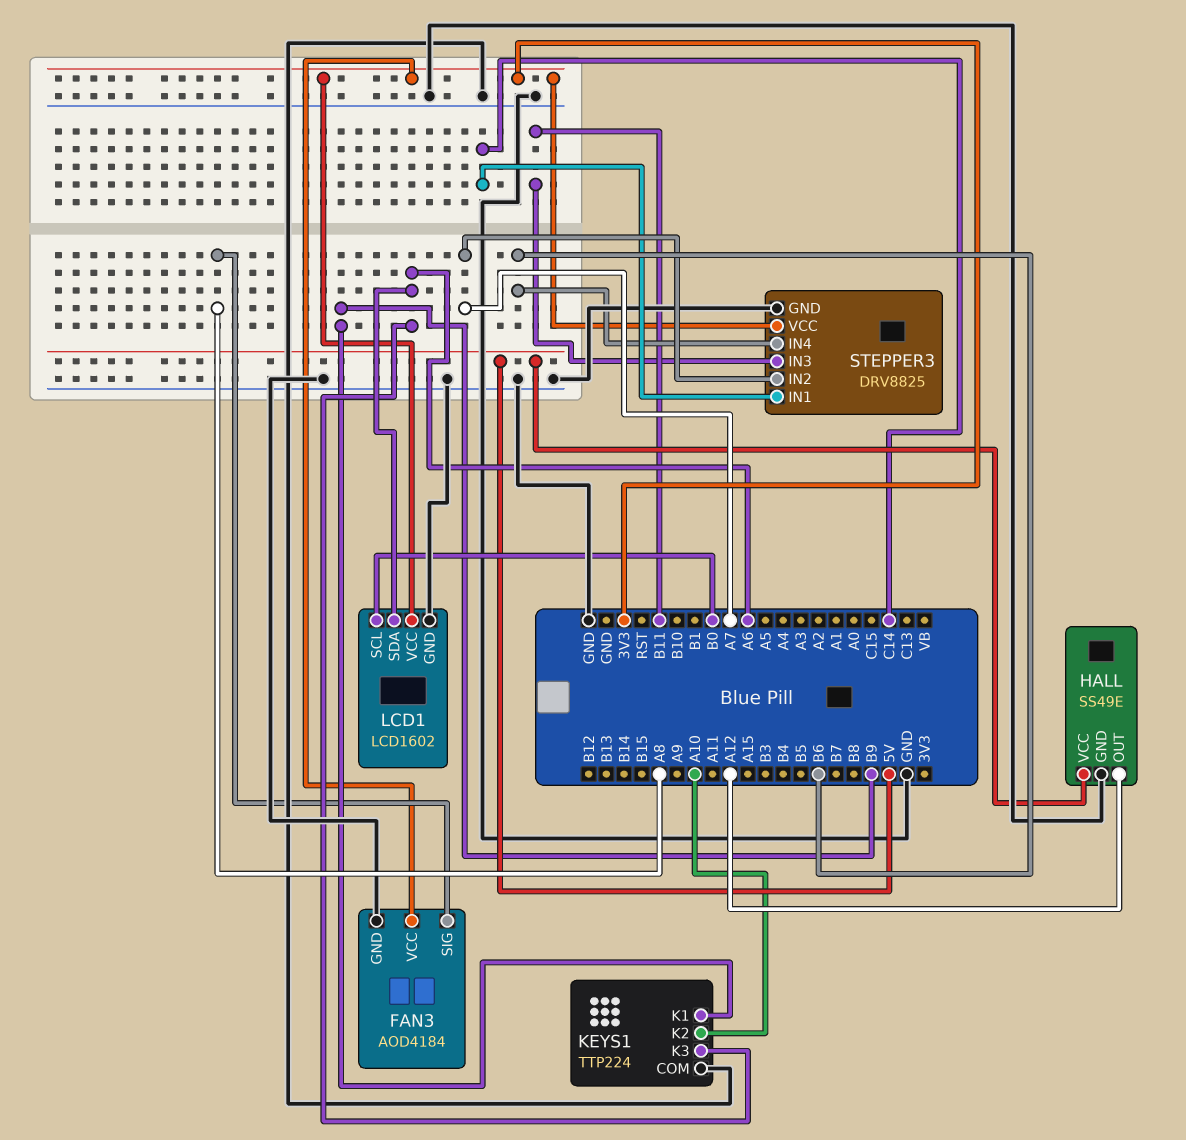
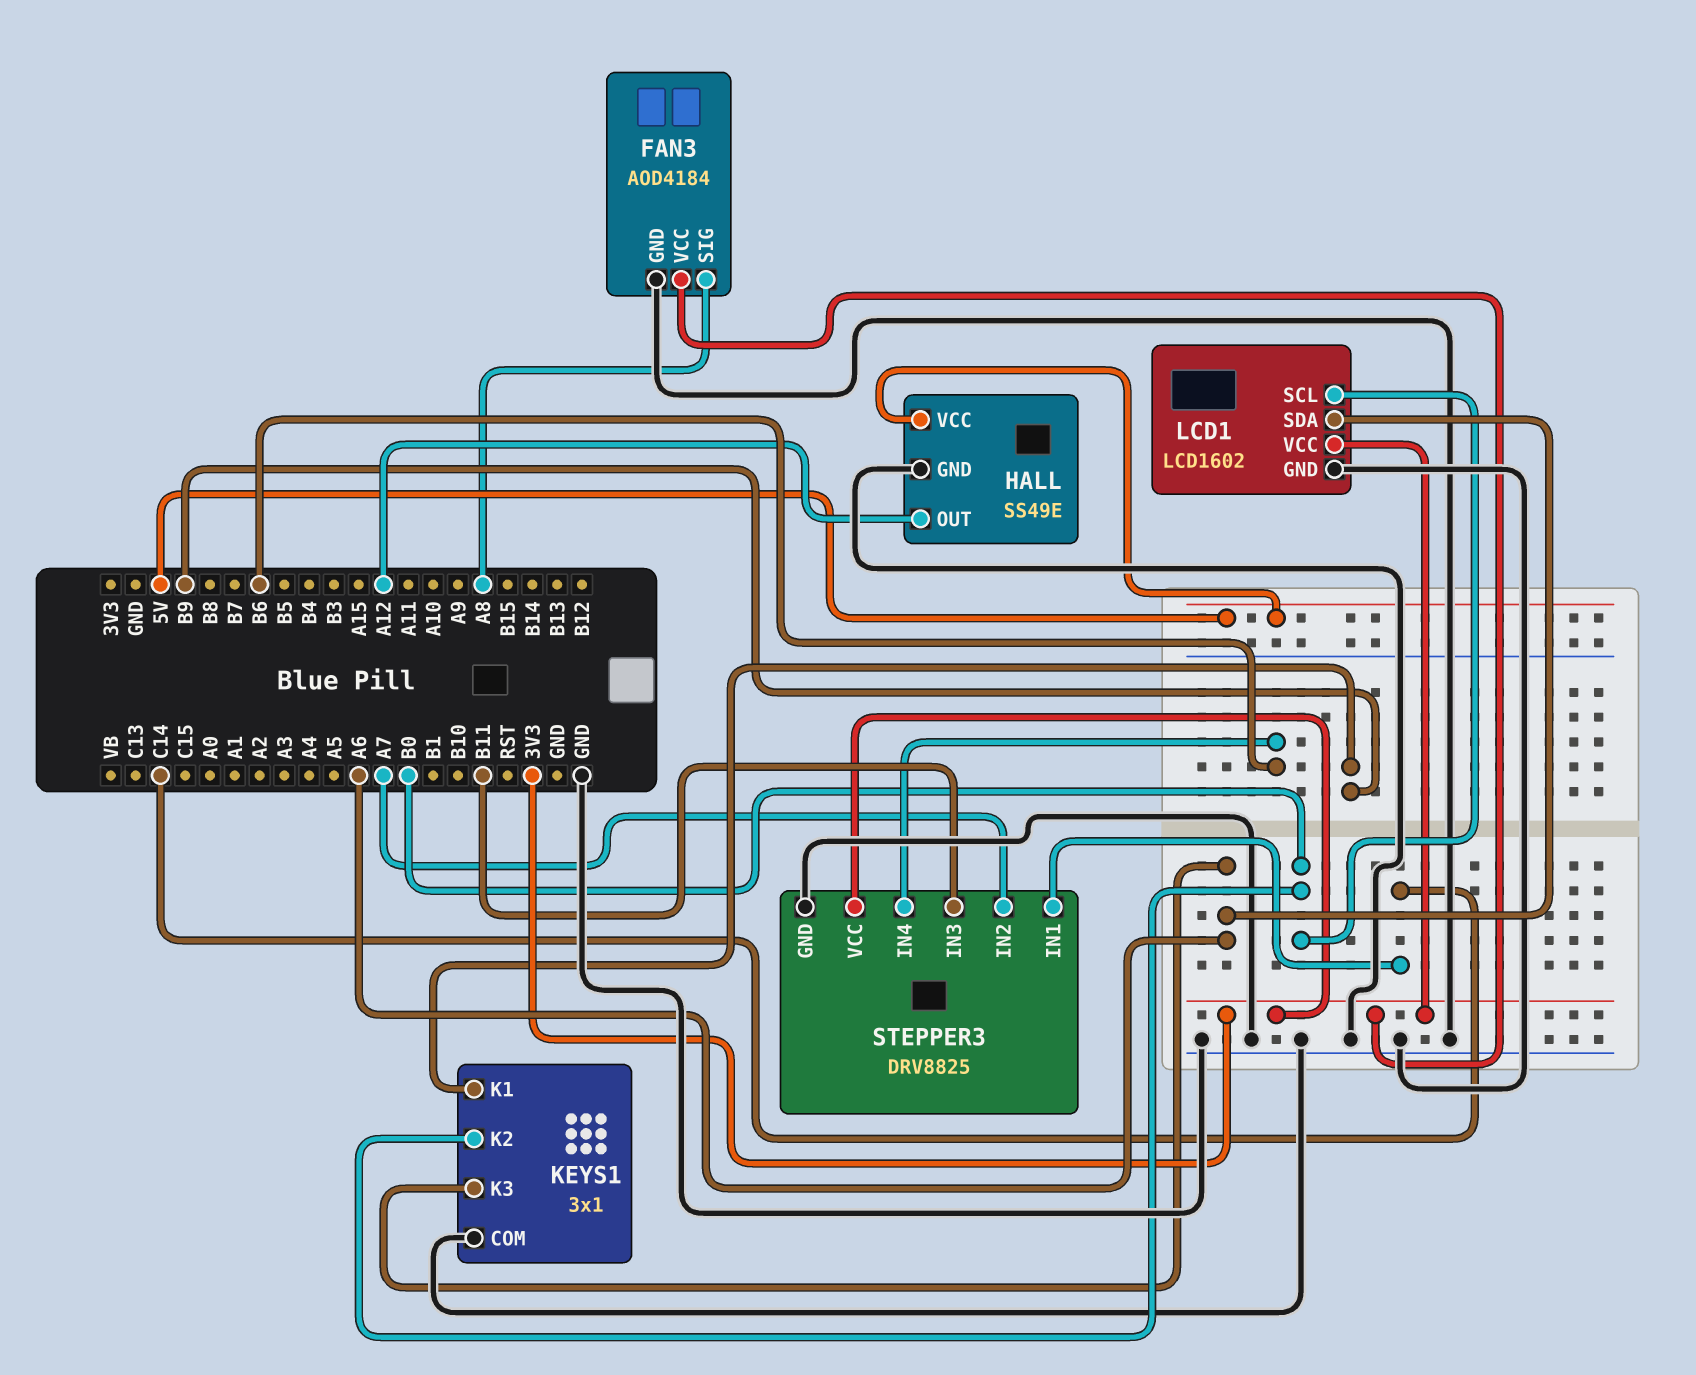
KEYS1: TTP224 -> 3x1
KEYS1 pin K2: A10 -> B0

